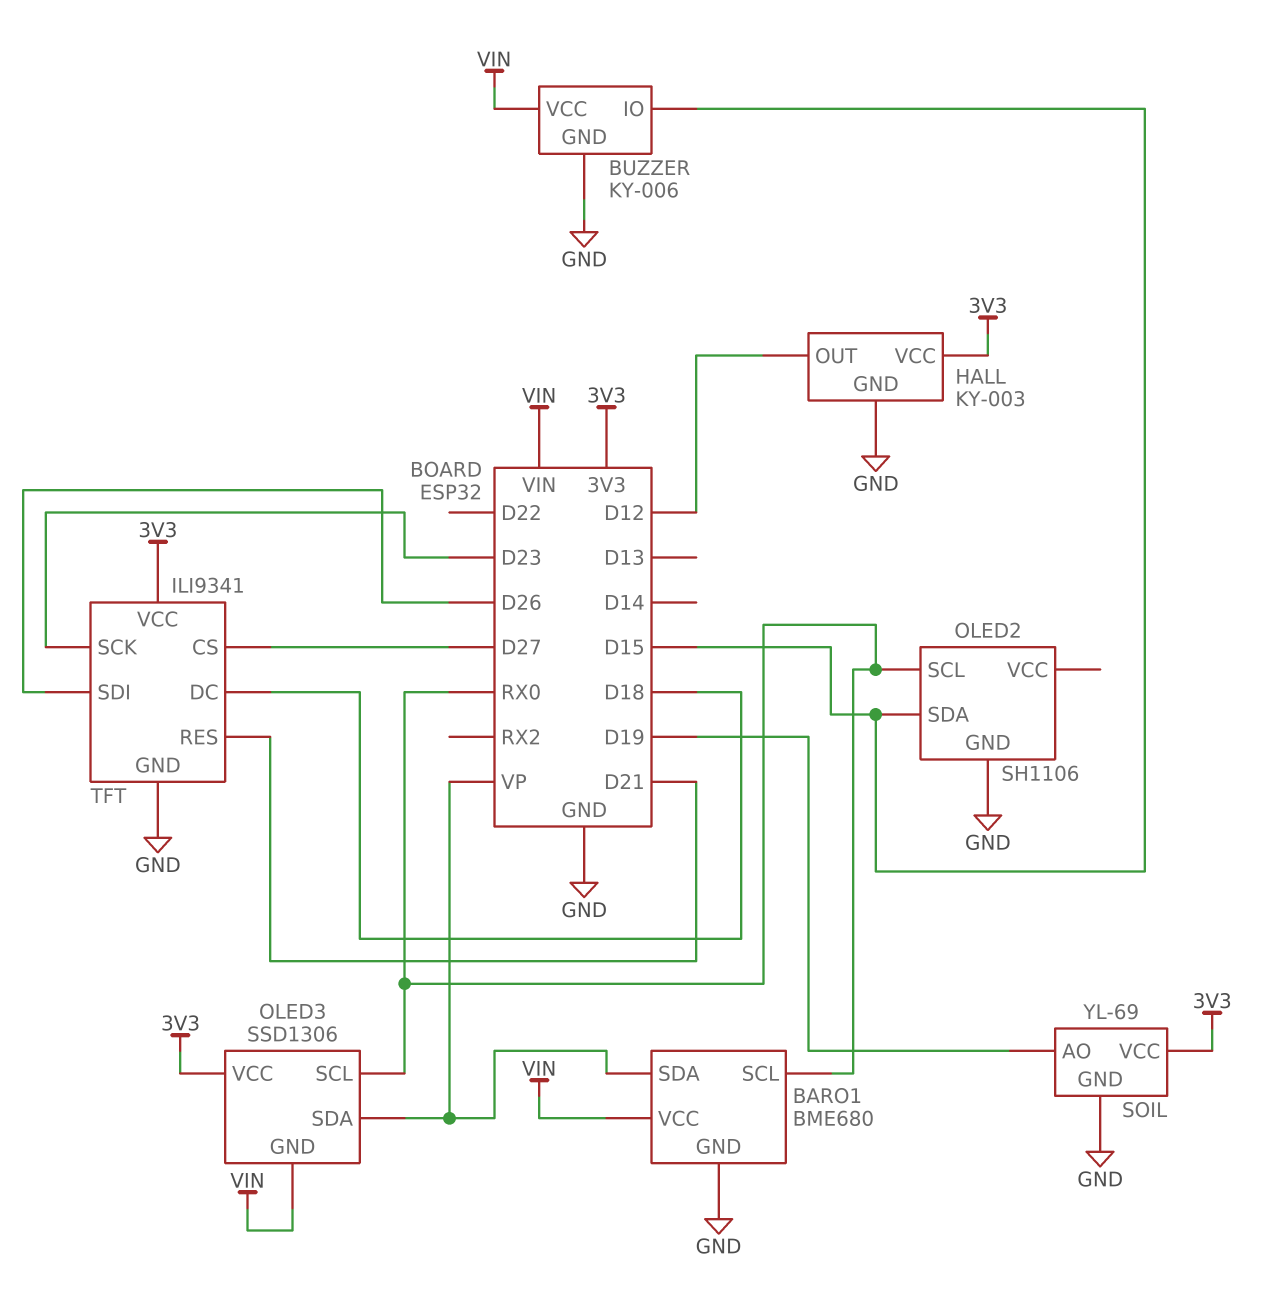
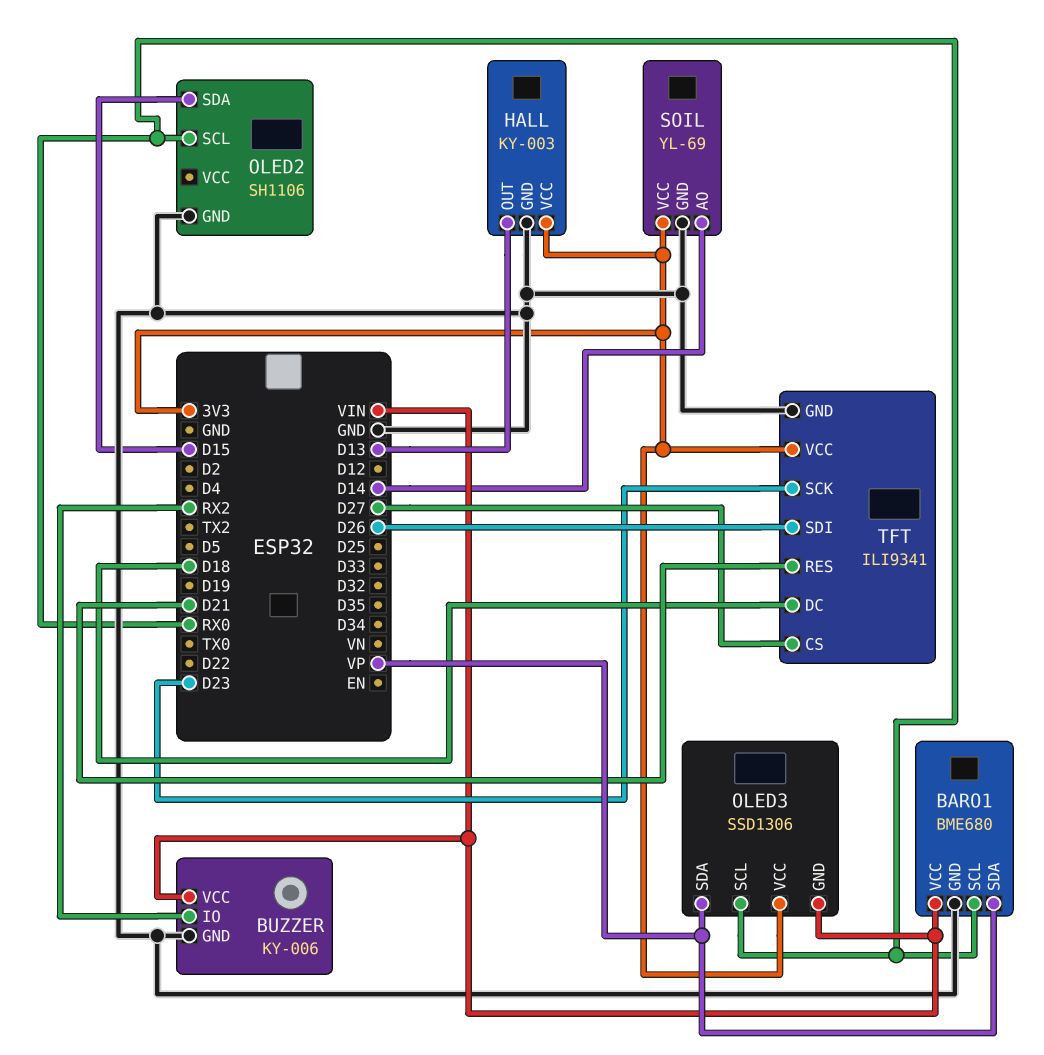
BUZZER pin IO: D15 -> RX2
HALL pin OUT: D12 -> D13
SOIL pin AO: D19 -> D14

